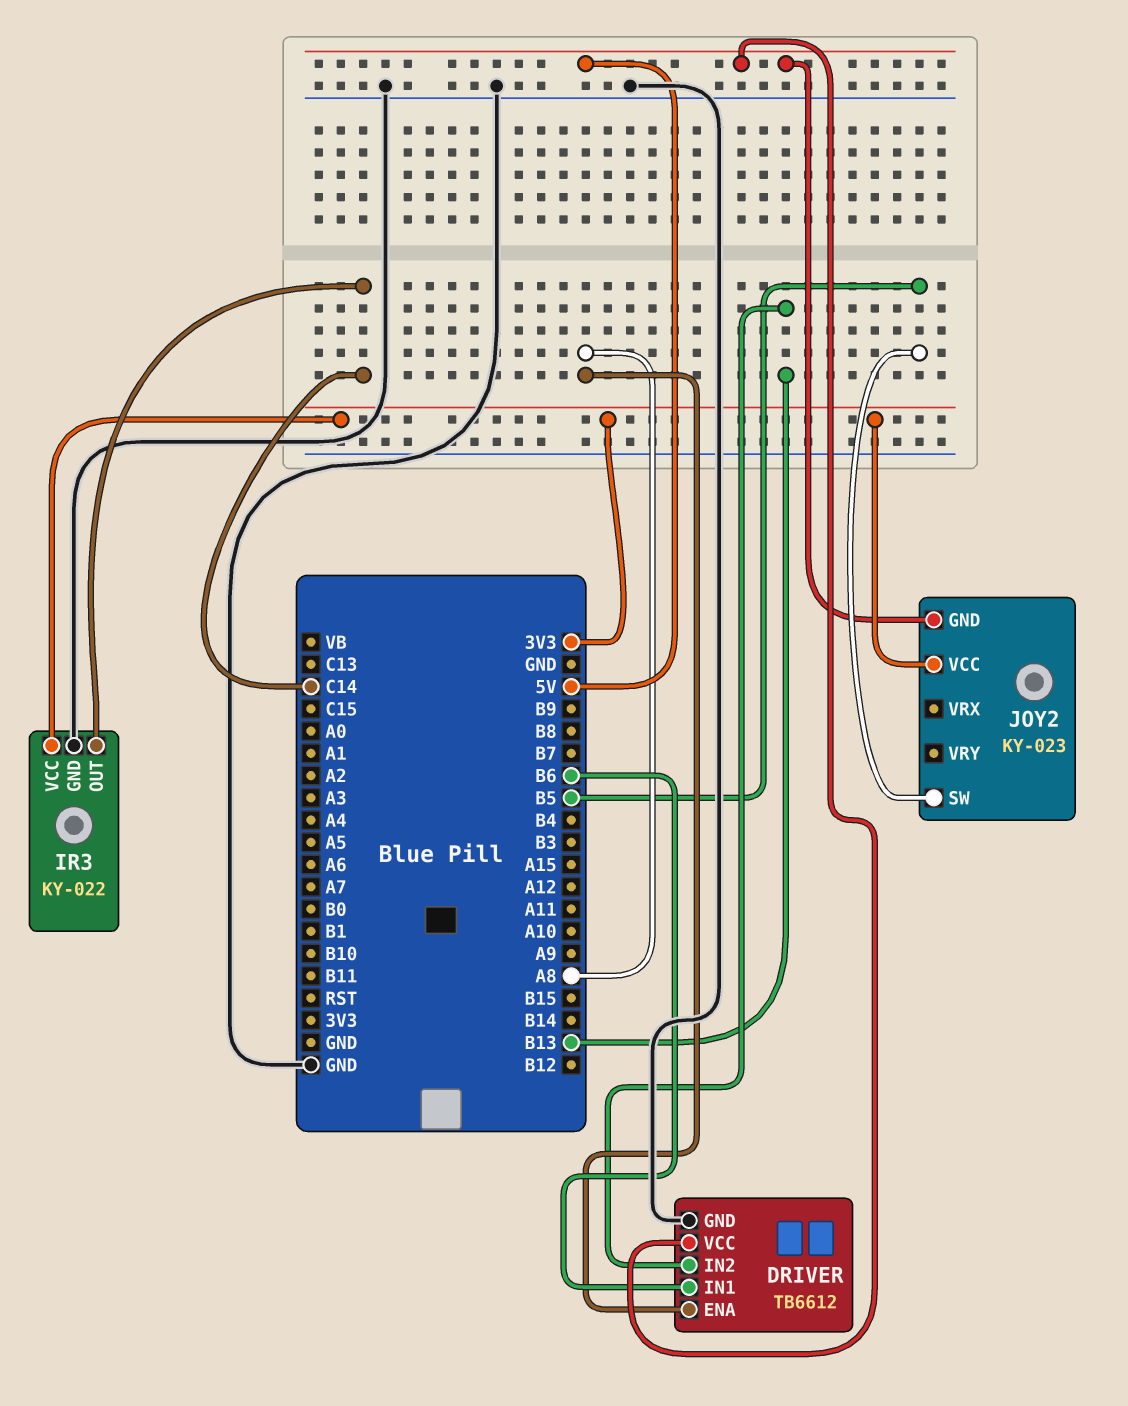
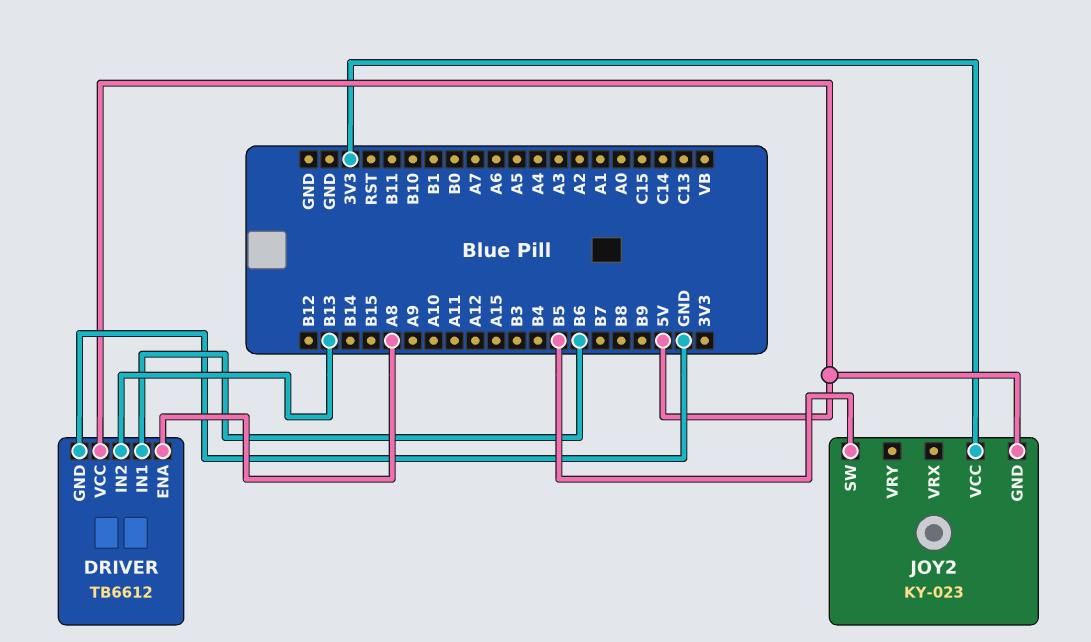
IR3: KY-022 -> none
IR3 pin GND: GND -> none
IR3 pin OUT: C14 -> none
IR3 pin VCC: 3V3 -> none

